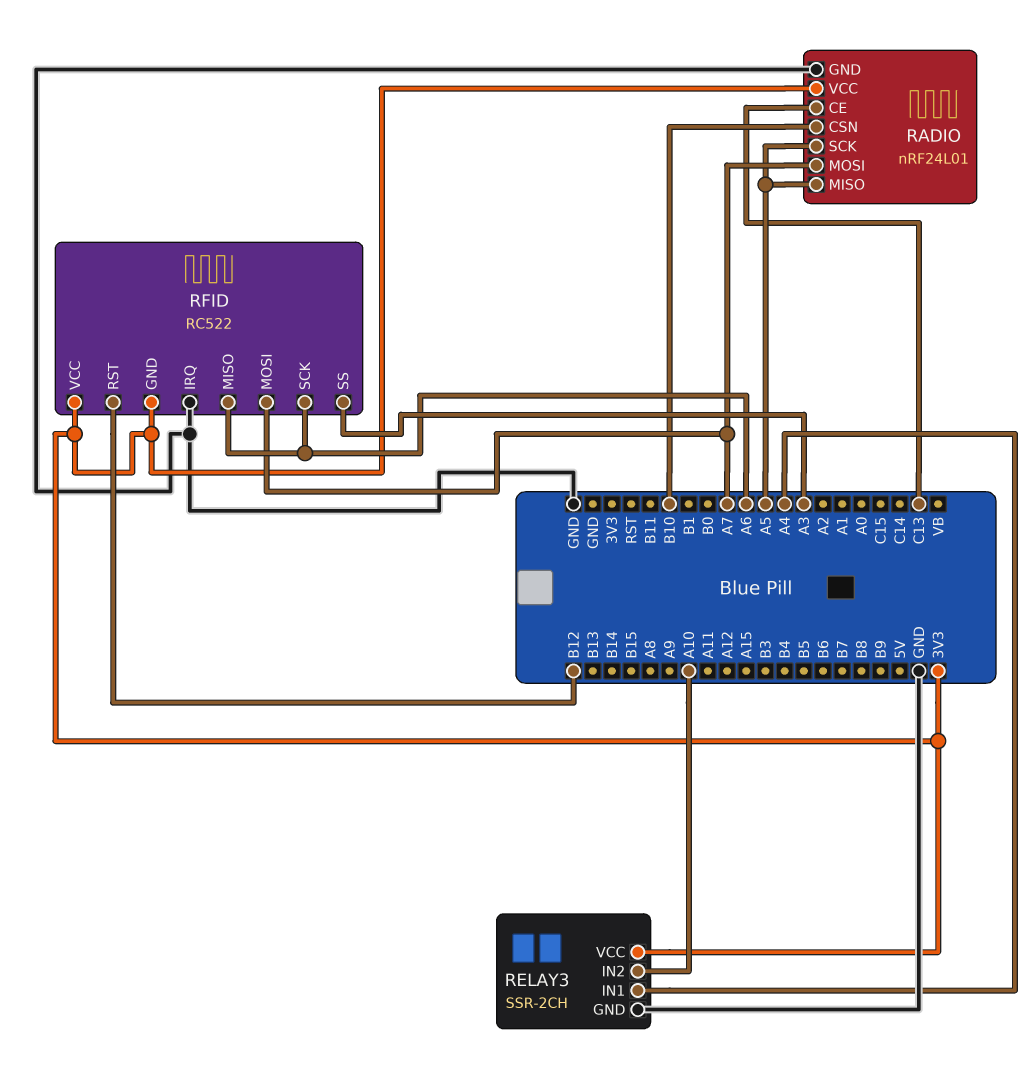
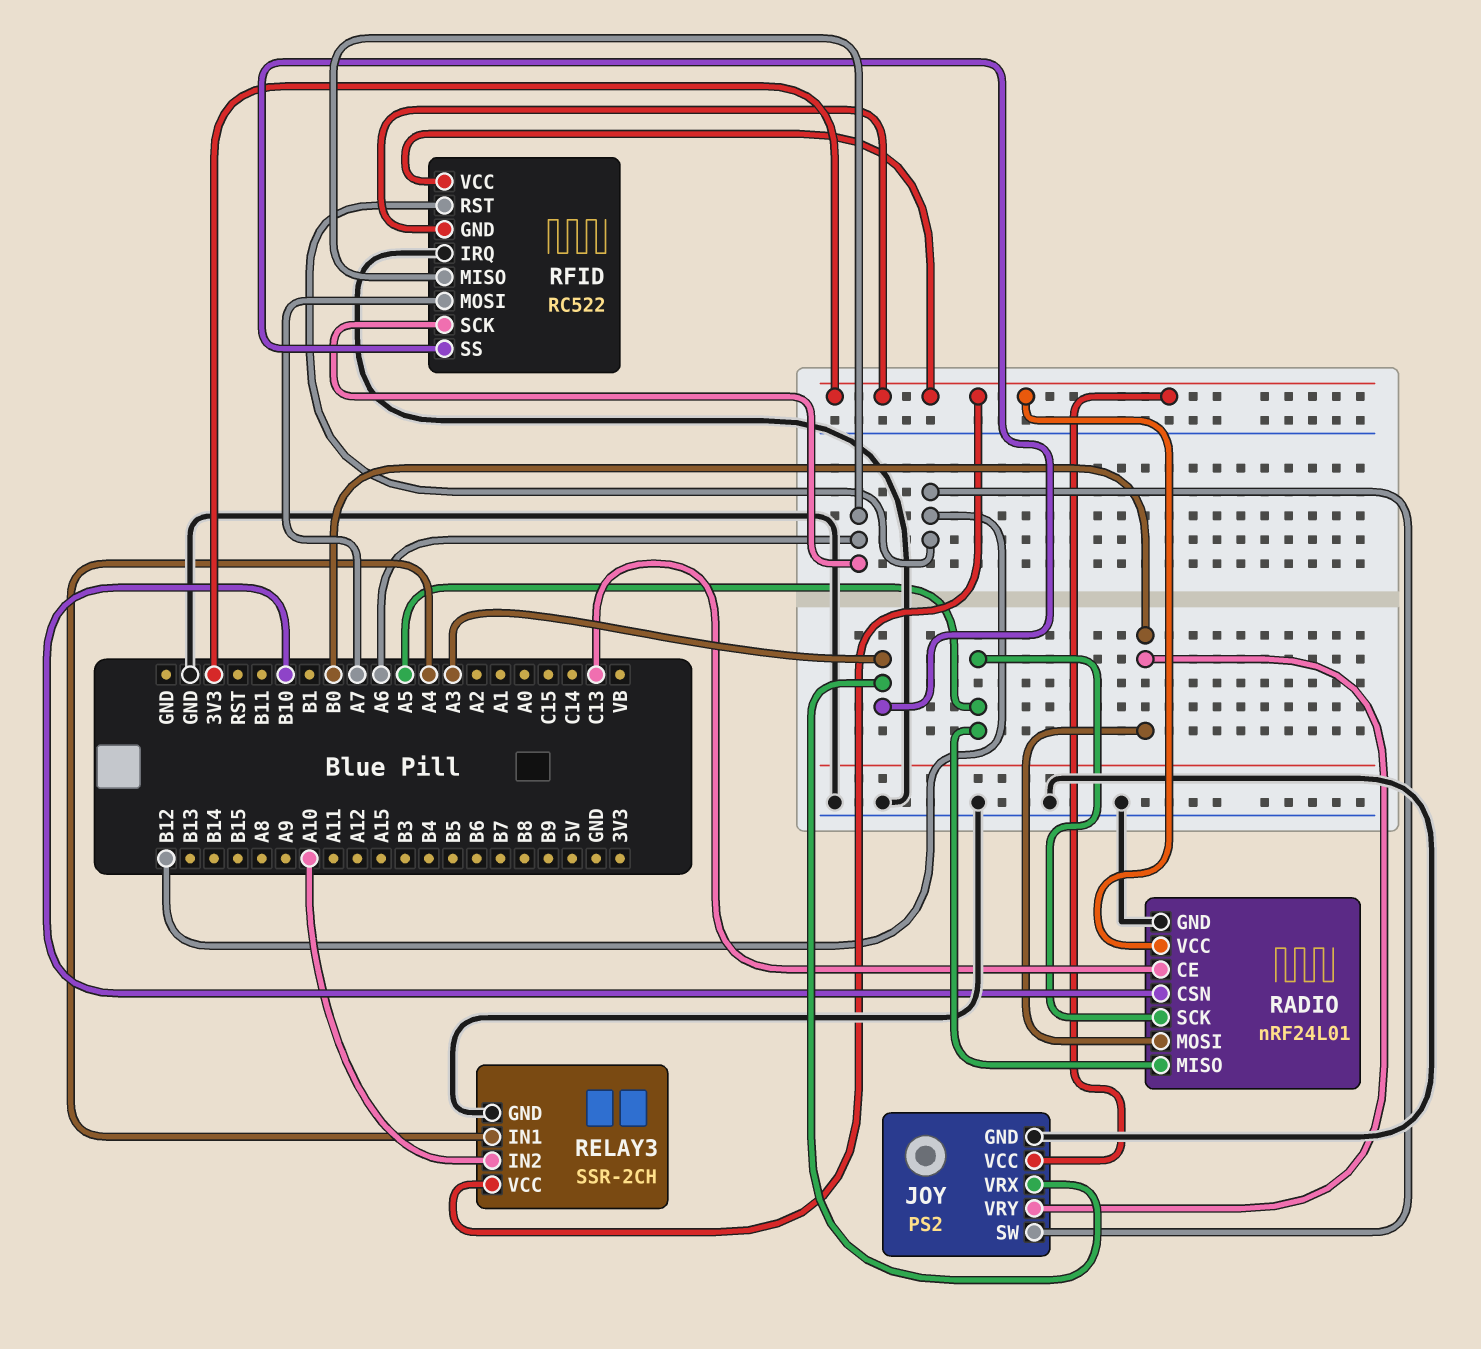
JOY: none -> PS2
JOY pin GND: none -> GND
JOY pin SW: none -> B12
JOY pin VCC: none -> 3V3
JOY pin VRX: none -> A3
JOY pin VRY: none -> B0
RADIO pin MOSI: A7 -> B0

